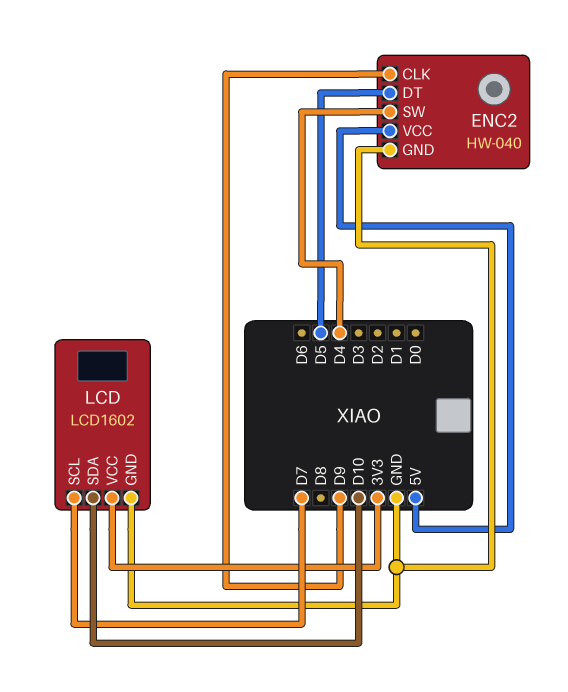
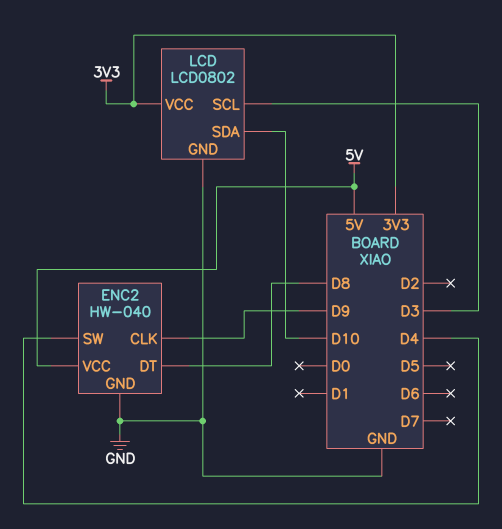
ENC2 pin DT: D5 -> D8
LCD: LCD1602 -> LCD0802
LCD pin SCL: D7 -> D3

